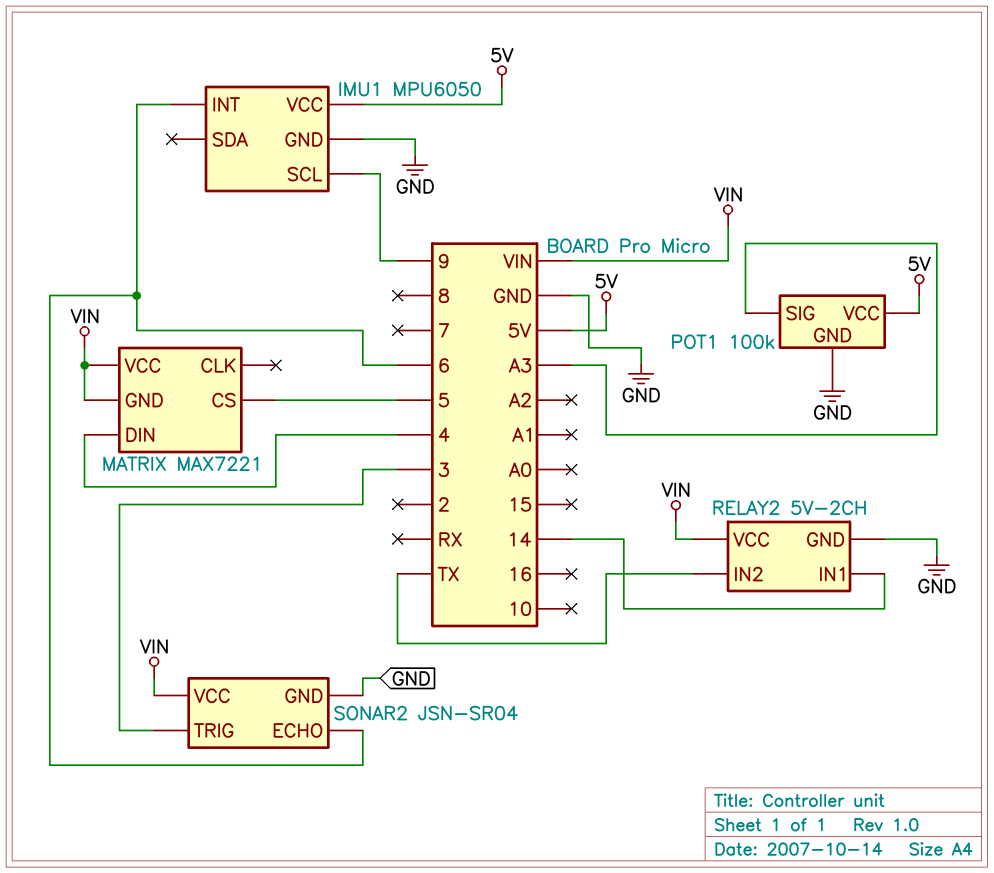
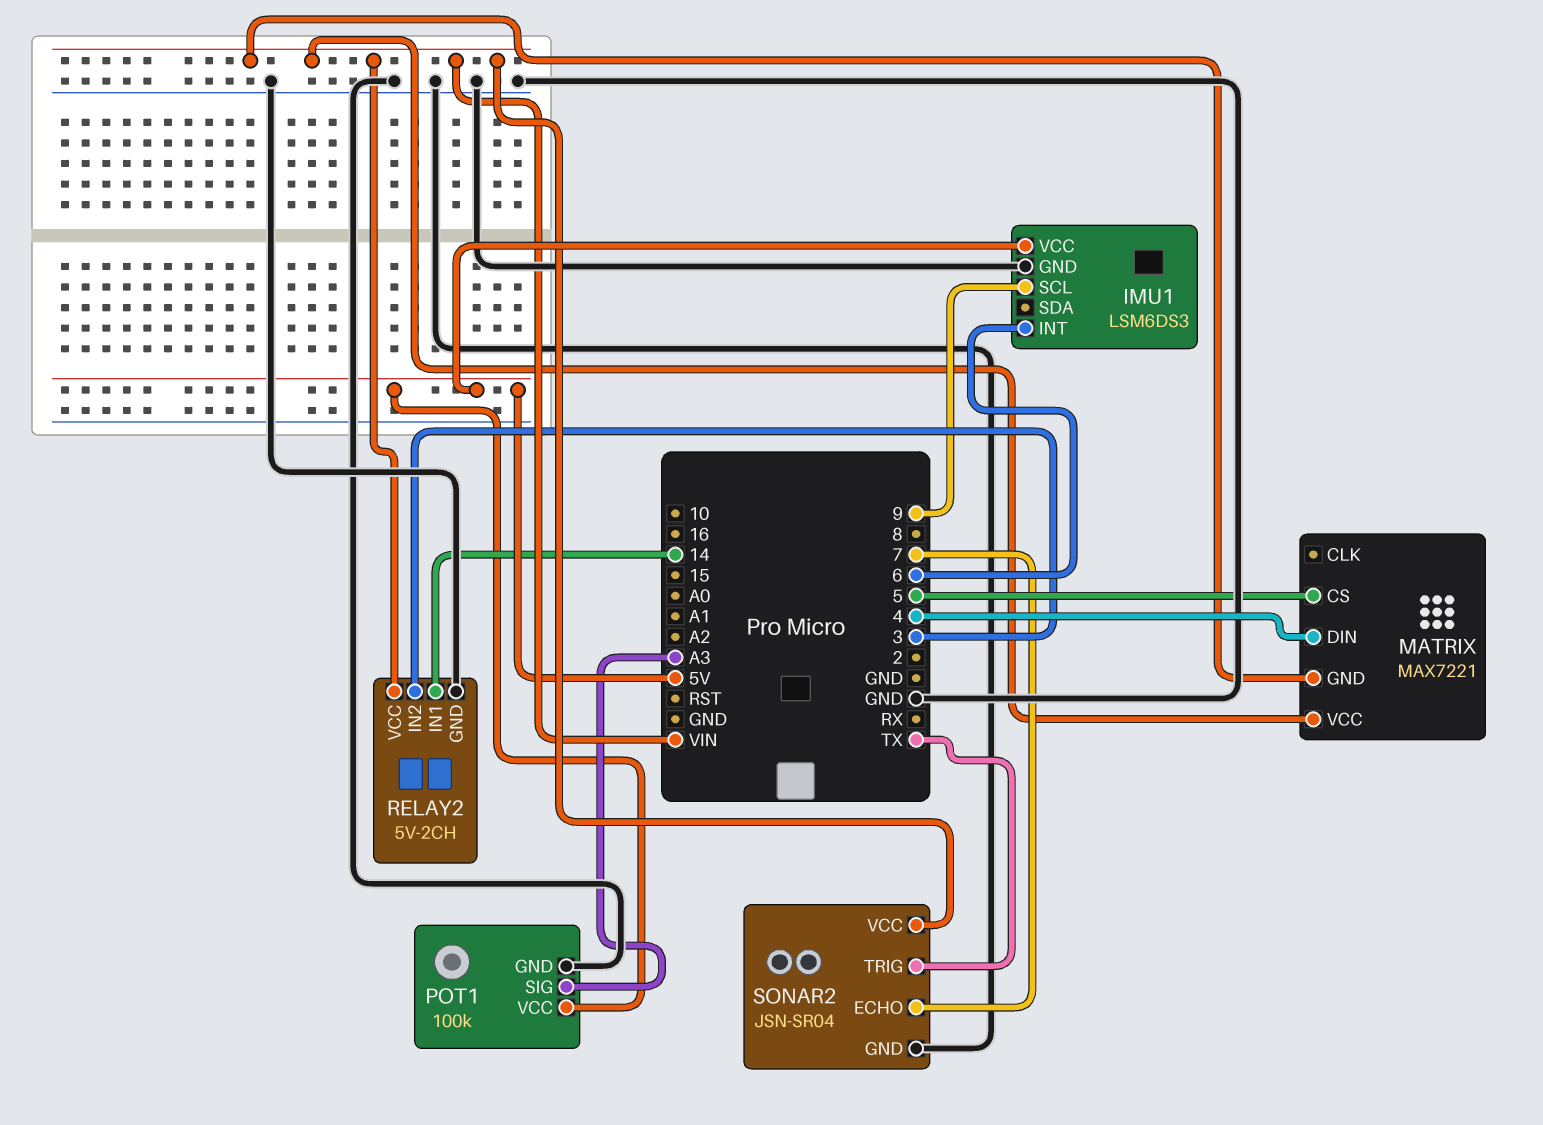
IMU1: MPU6050 -> LSM6DS3
RELAY2 pin IN2: TX -> 3
SONAR2 pin ECHO: 6 -> 7
SONAR2 pin TRIG: 3 -> TX

